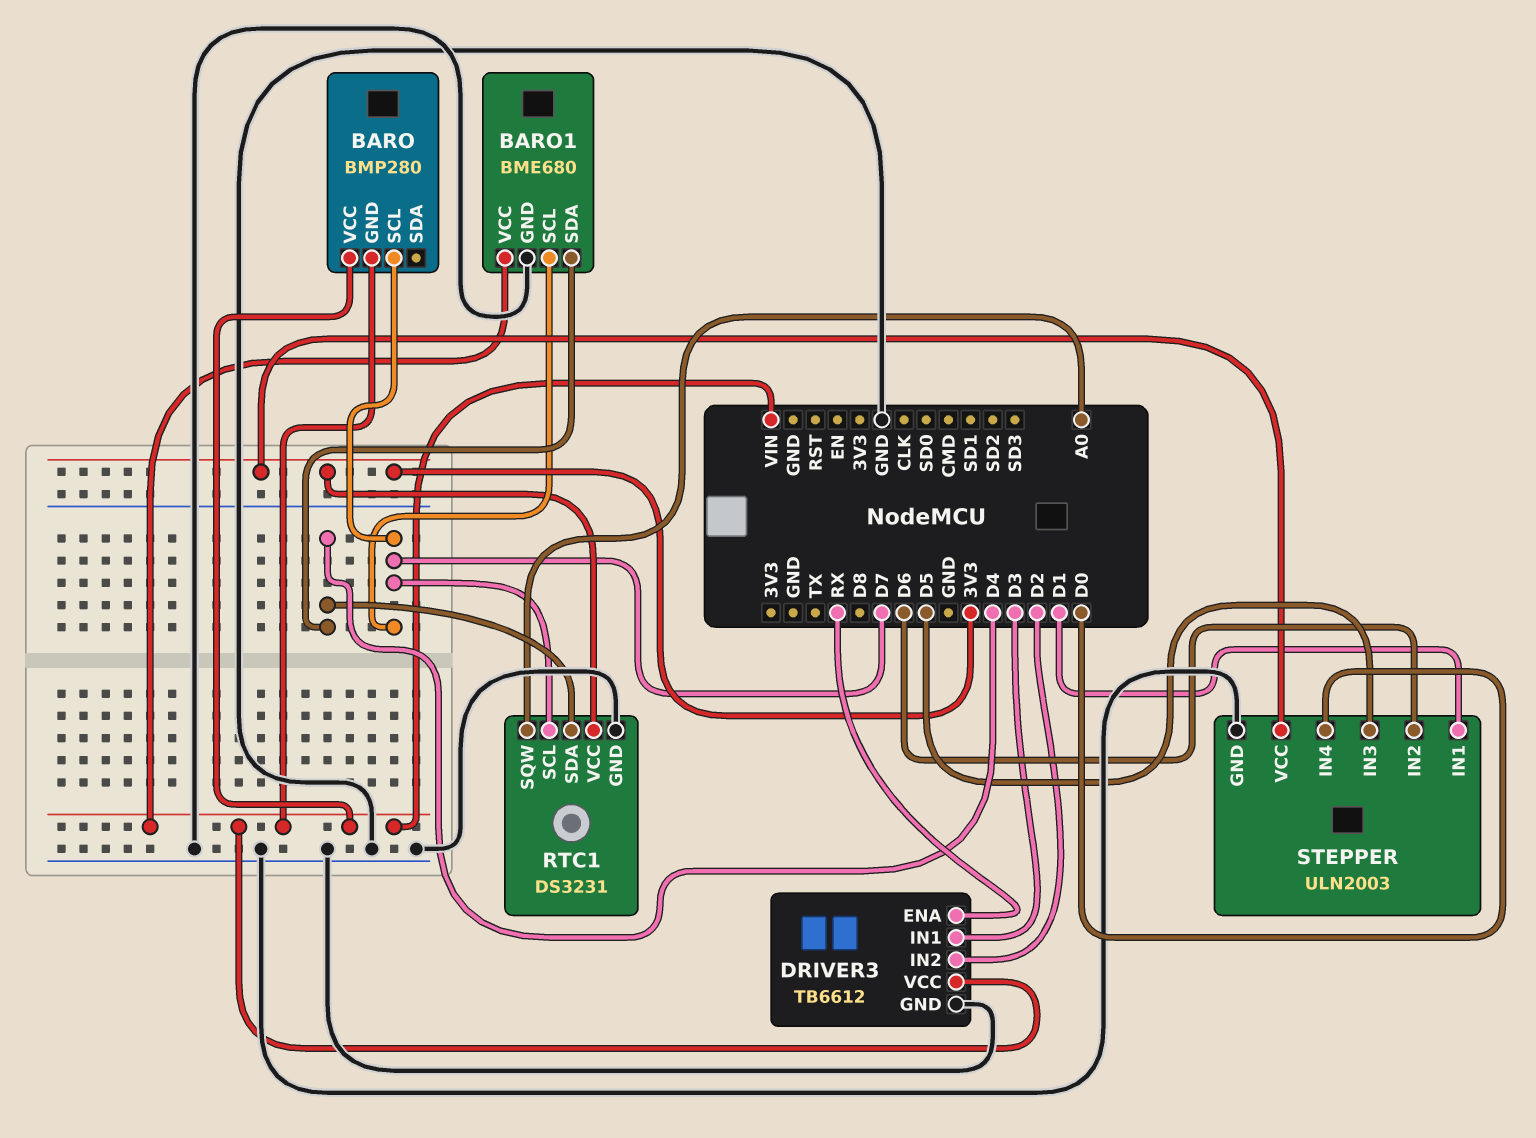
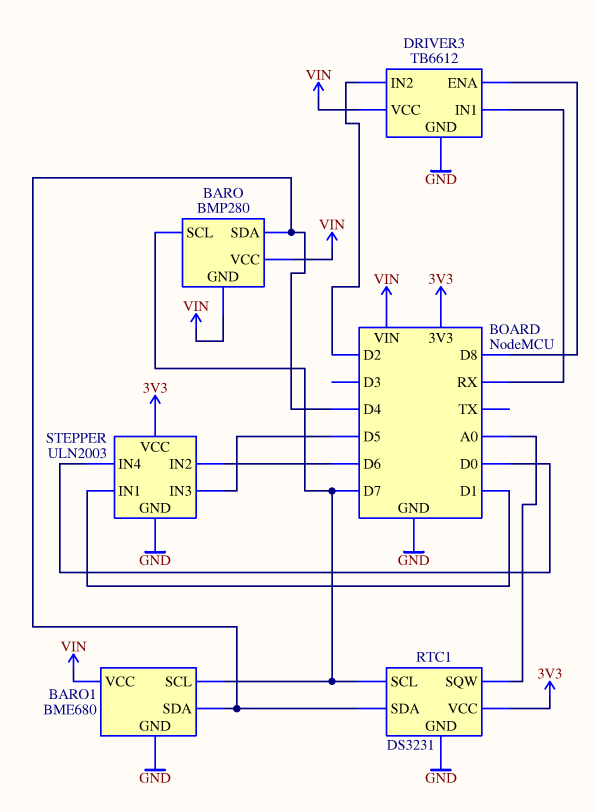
BARO pin SDA: none -> D4
DRIVER3 pin ENA: RX -> D8
DRIVER3 pin IN1: D3 -> RX

